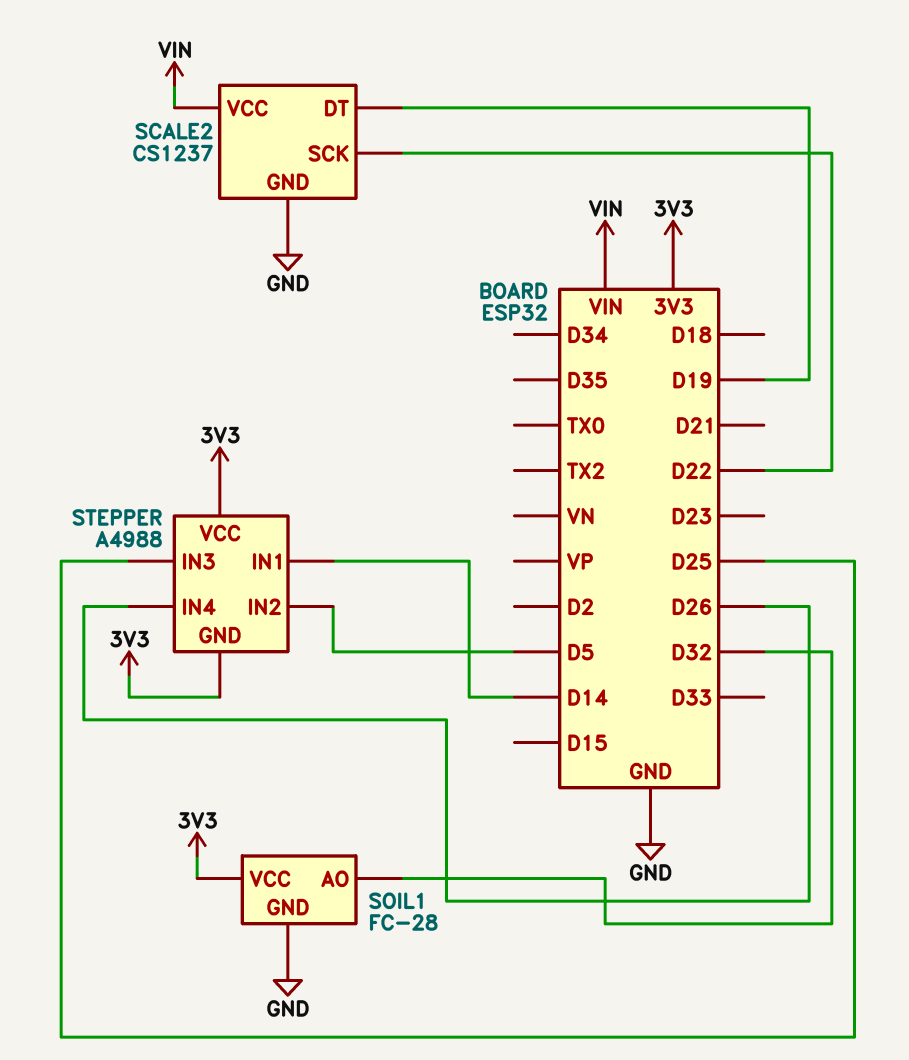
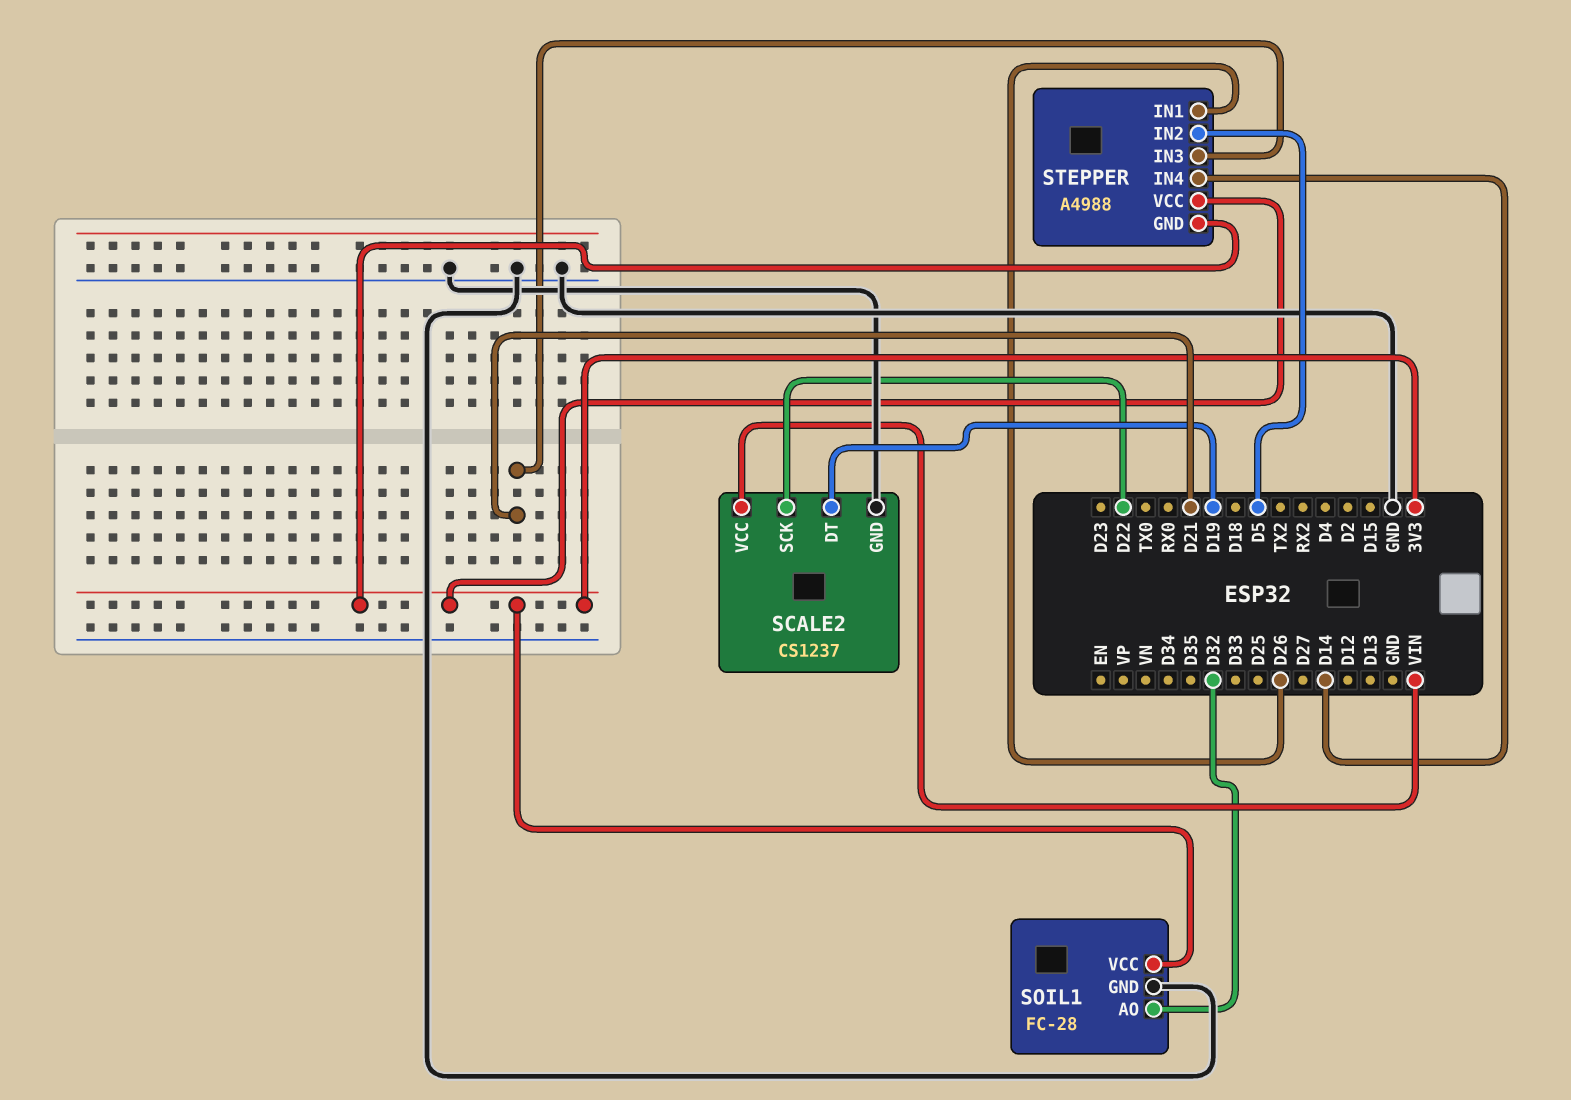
STEPPER pin IN1: D14 -> D26
STEPPER pin IN3: D25 -> D21
STEPPER pin IN4: D26 -> D14

